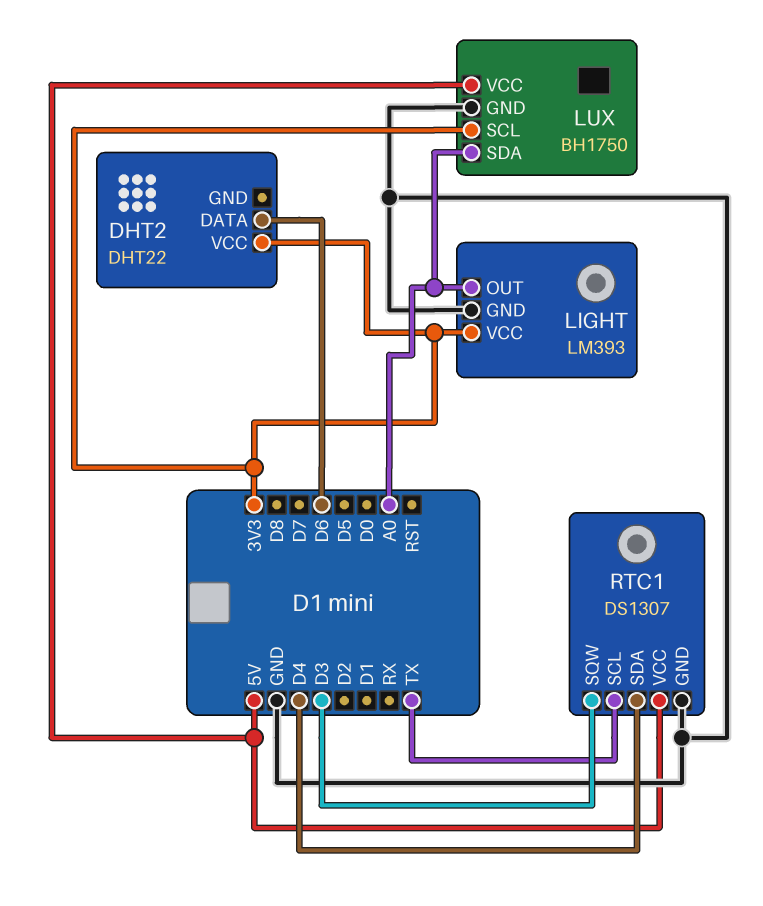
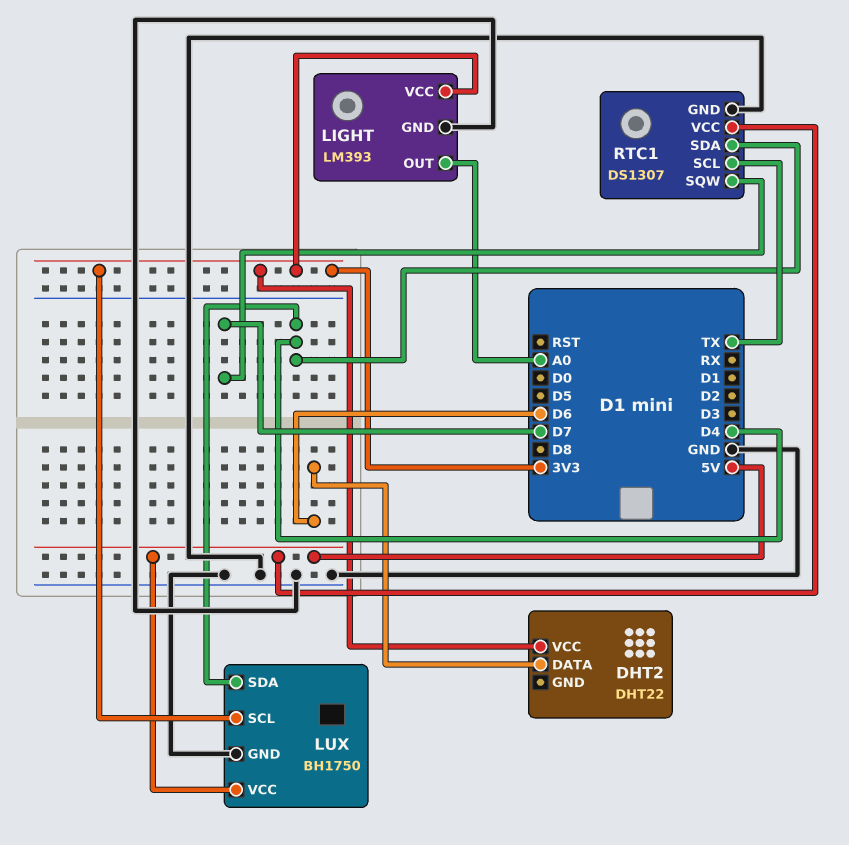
LUX pin SDA: A0 -> D4
RTC1 pin SQW: D3 -> D7

